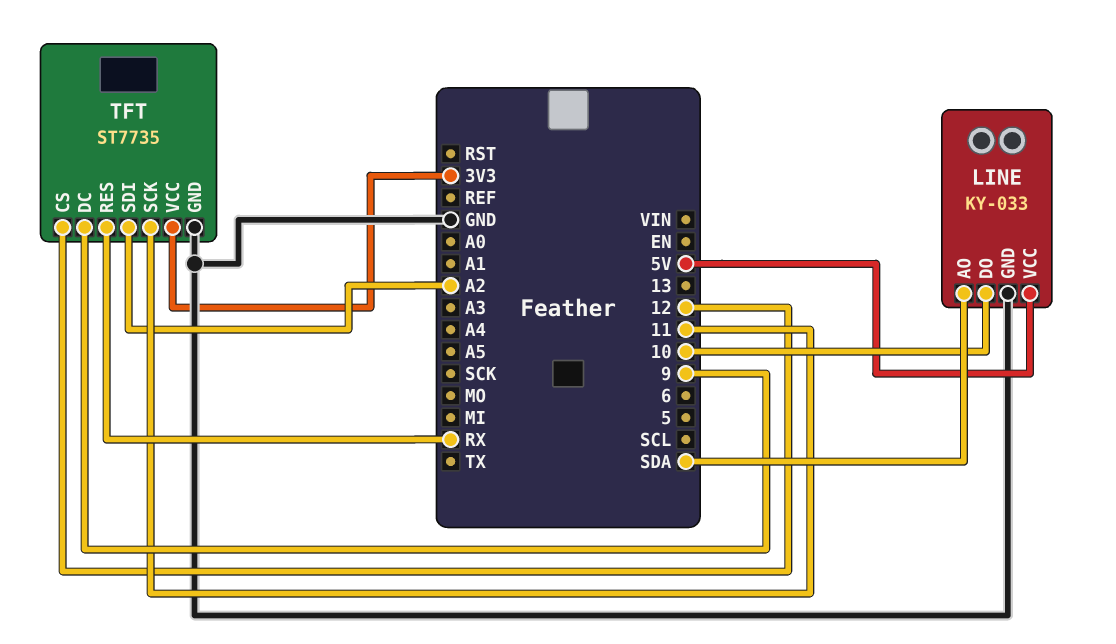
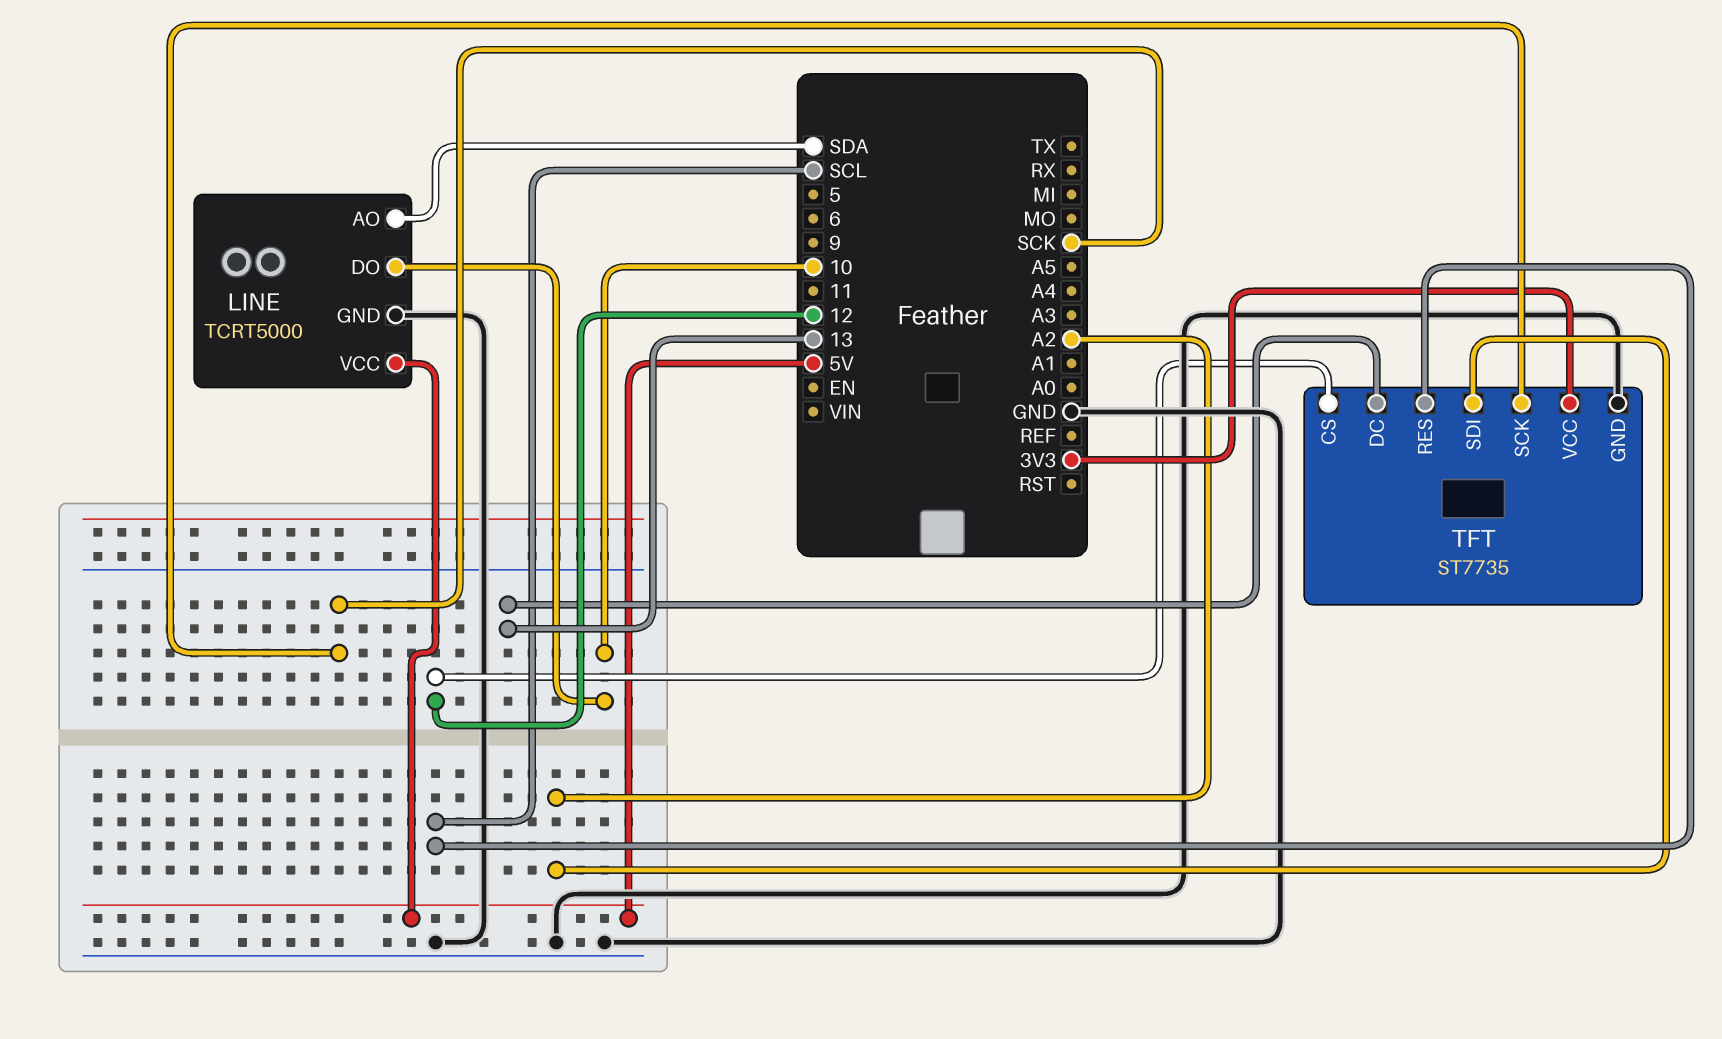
LINE: KY-033 -> TCRT5000
TFT pin DC: 9 -> 13
TFT pin RES: RX -> SCL
TFT pin SCK: 11 -> SCK

